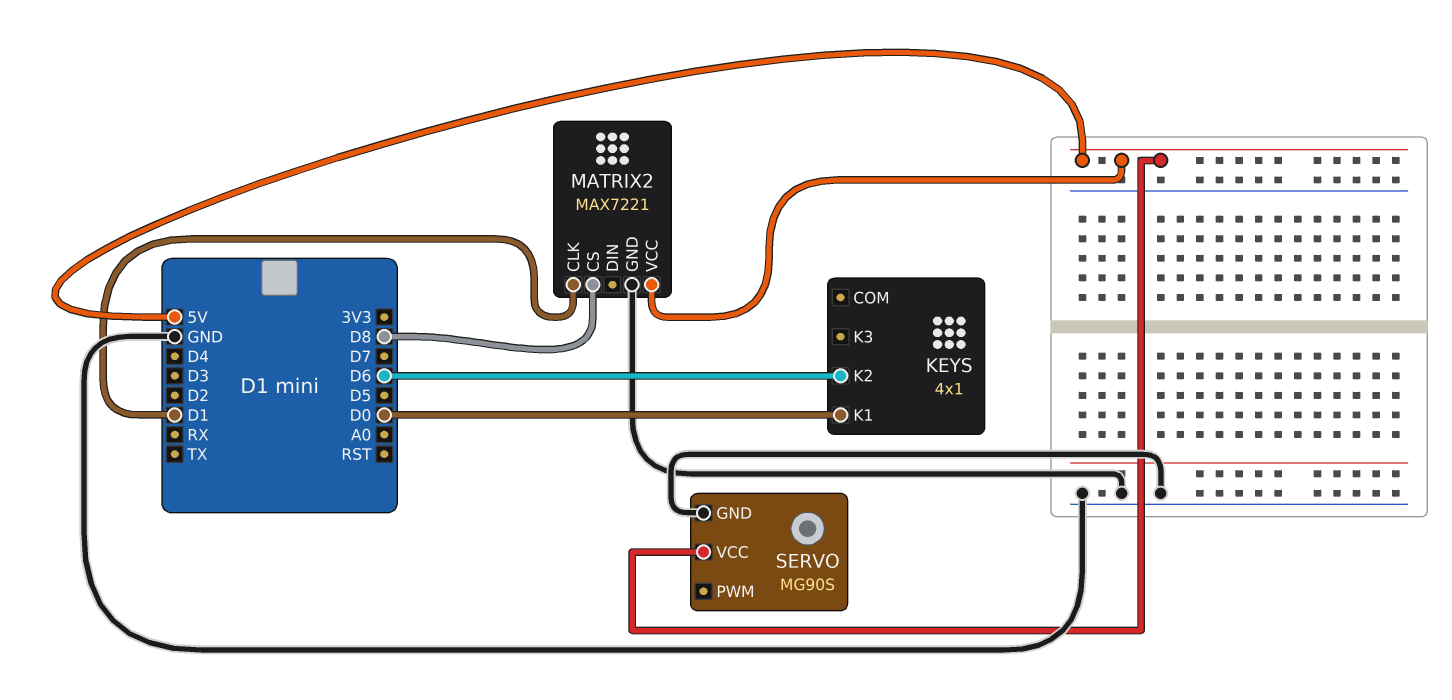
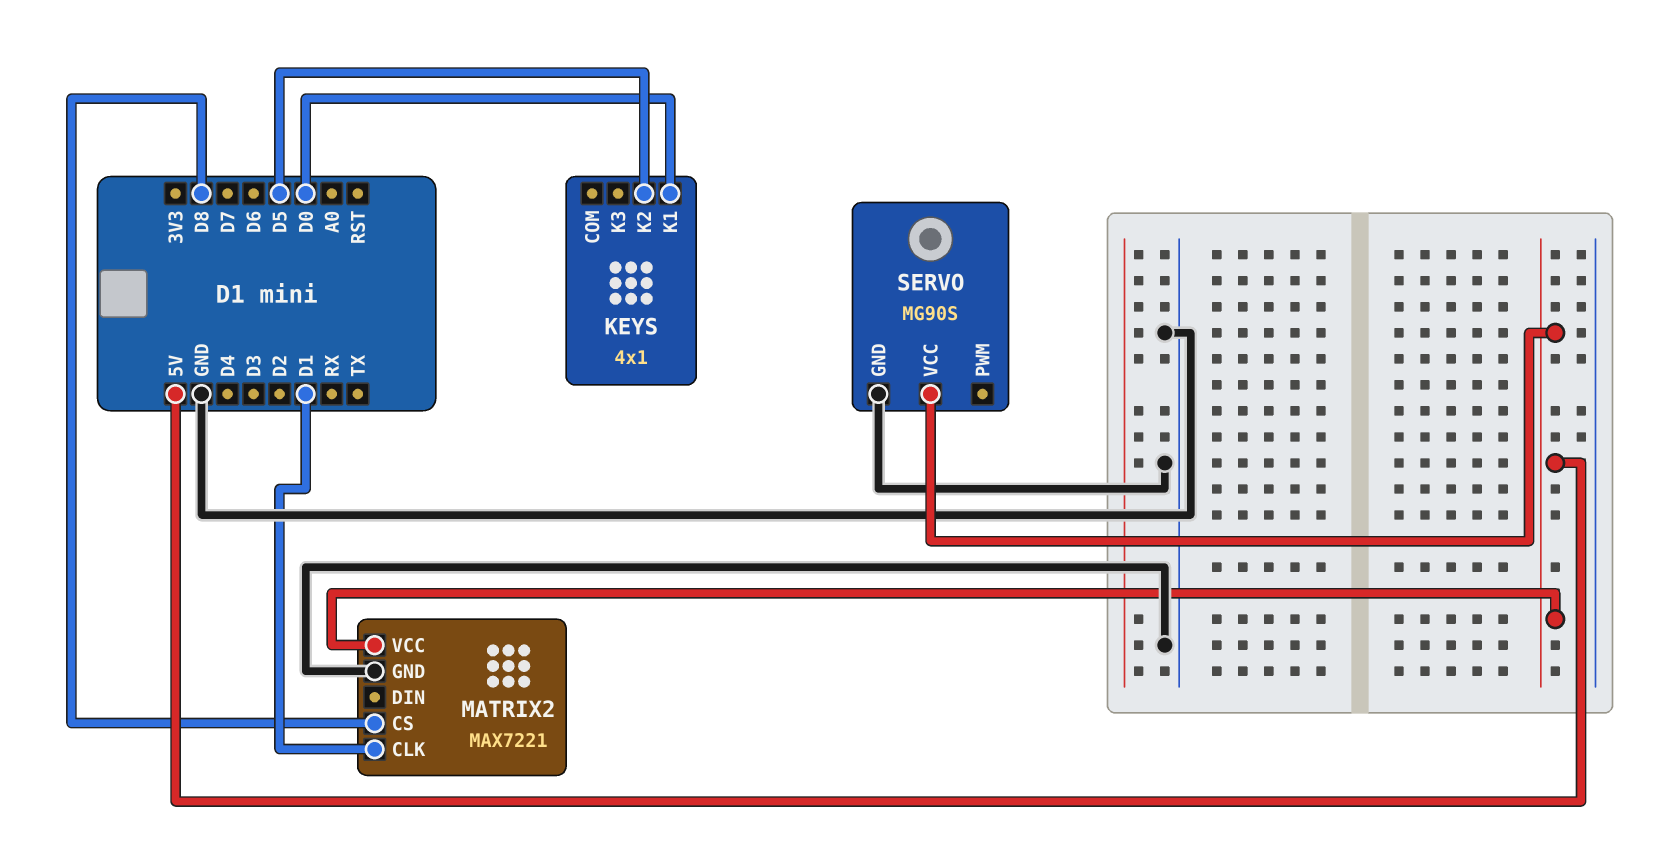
KEYS pin K2: D6 -> D5

